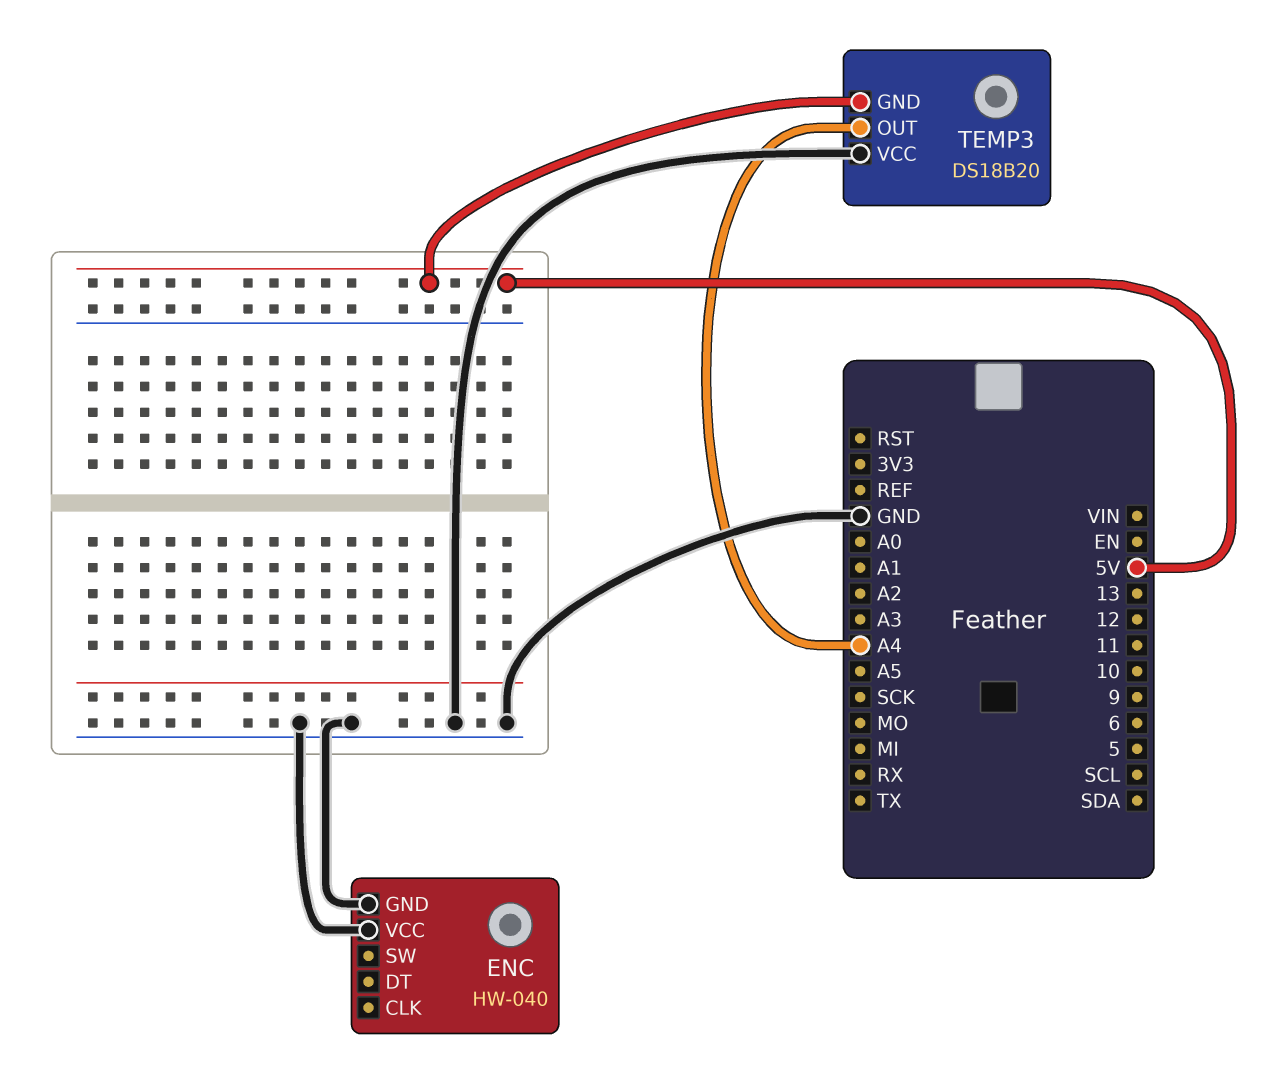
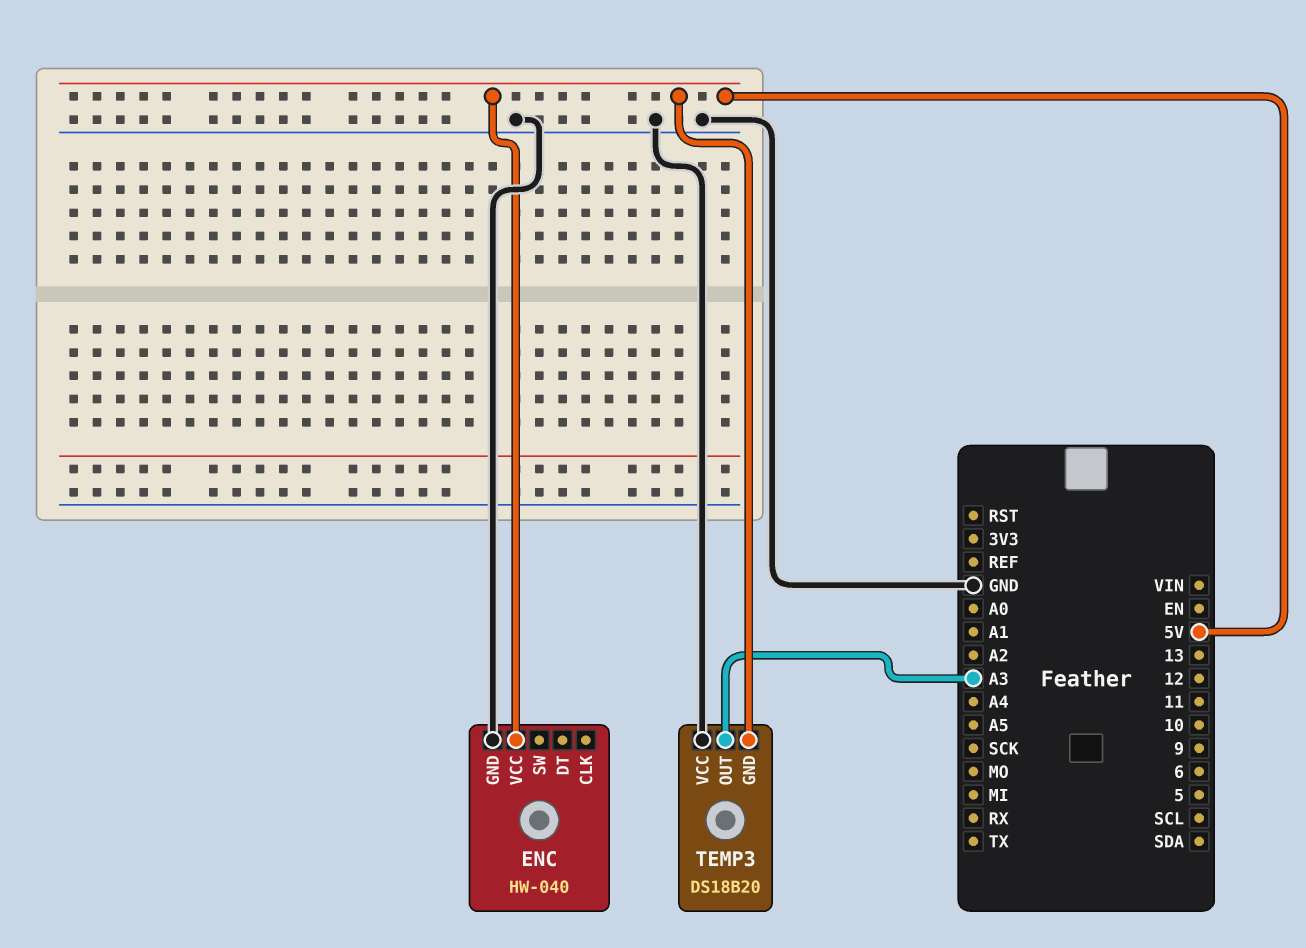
ENC pin VCC: GND -> 5V
TEMP3 pin OUT: A4 -> A3

